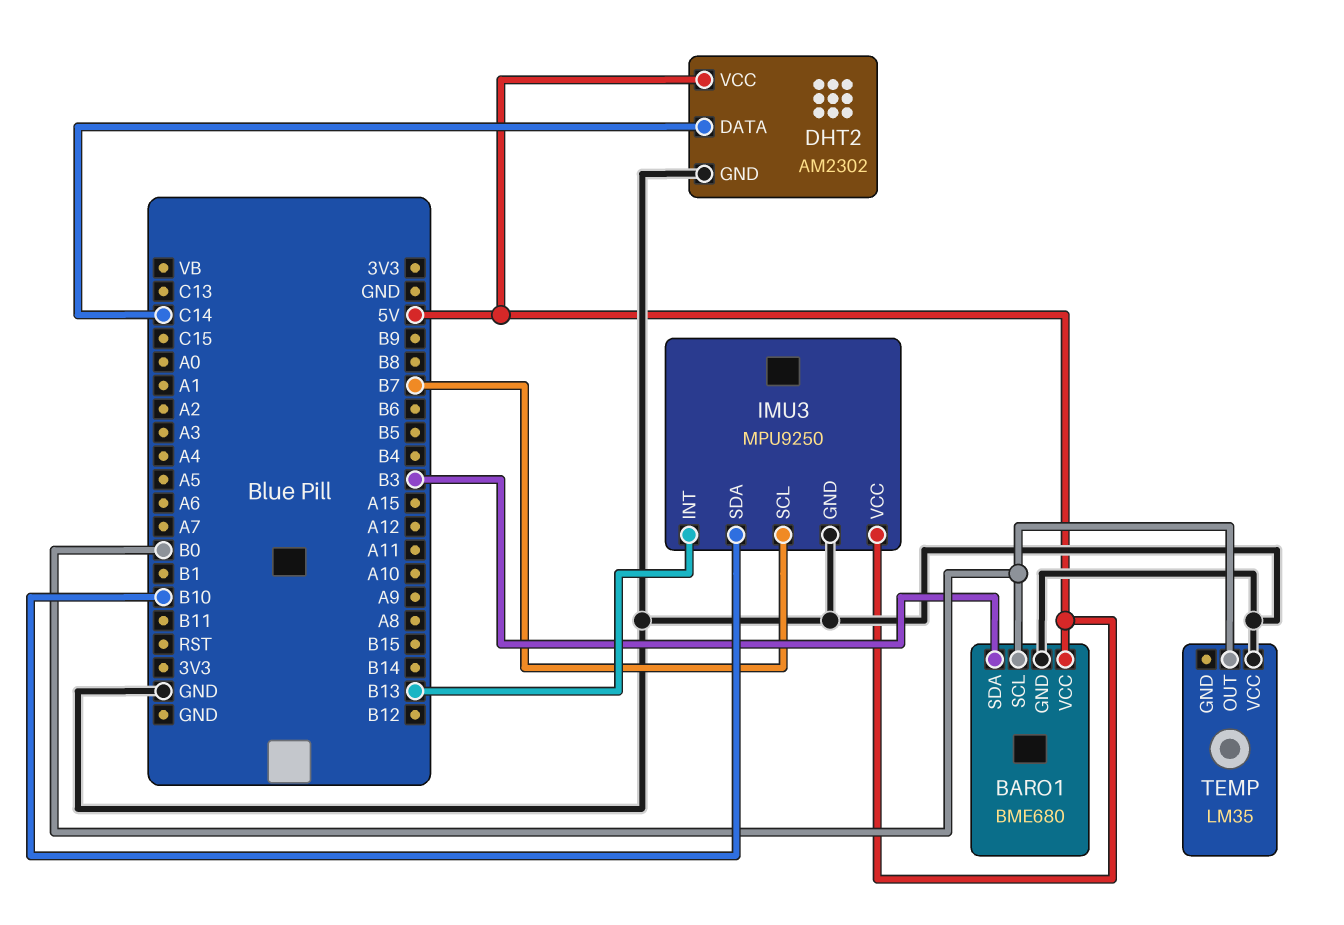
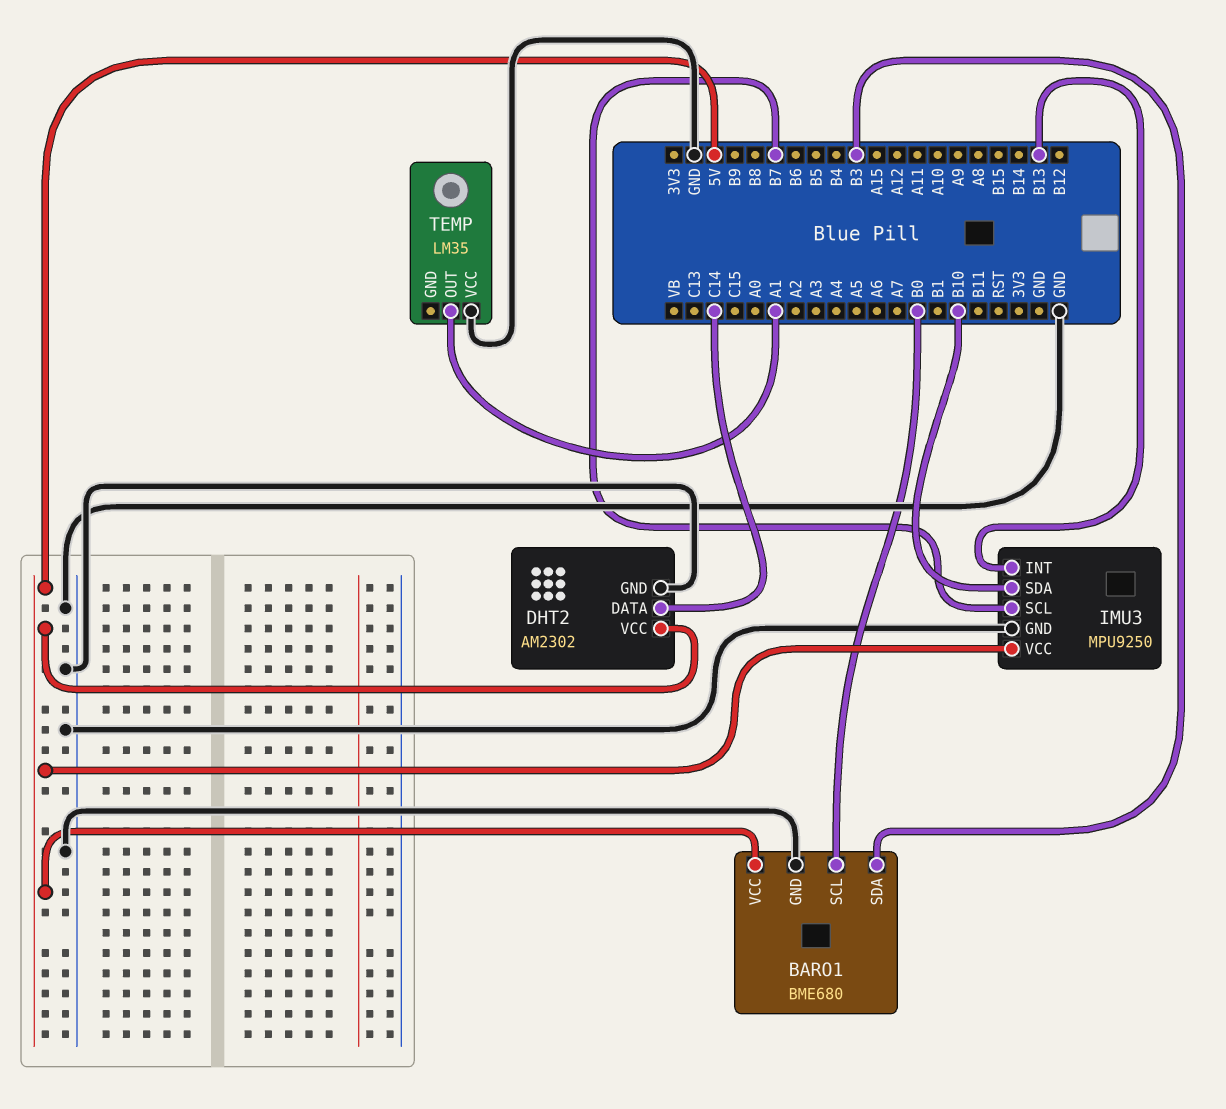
TEMP pin OUT: B0 -> A1

